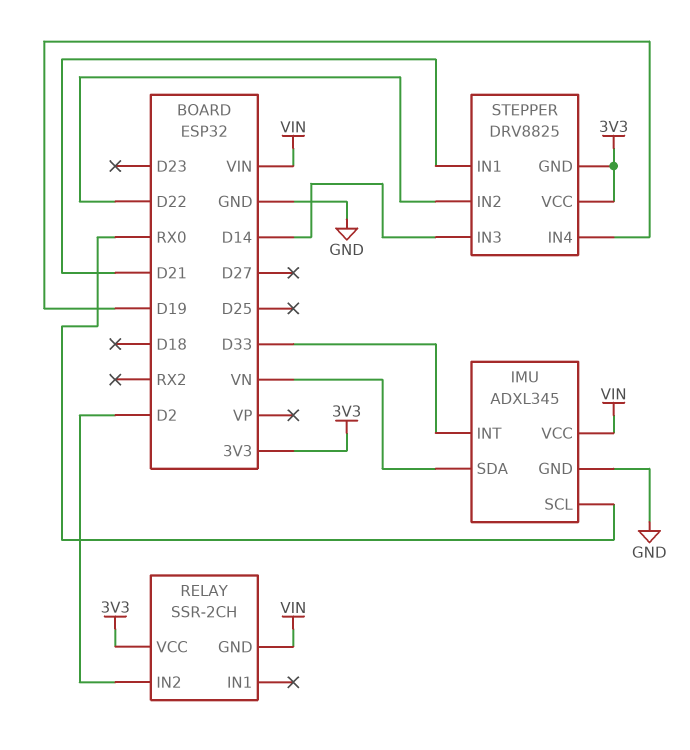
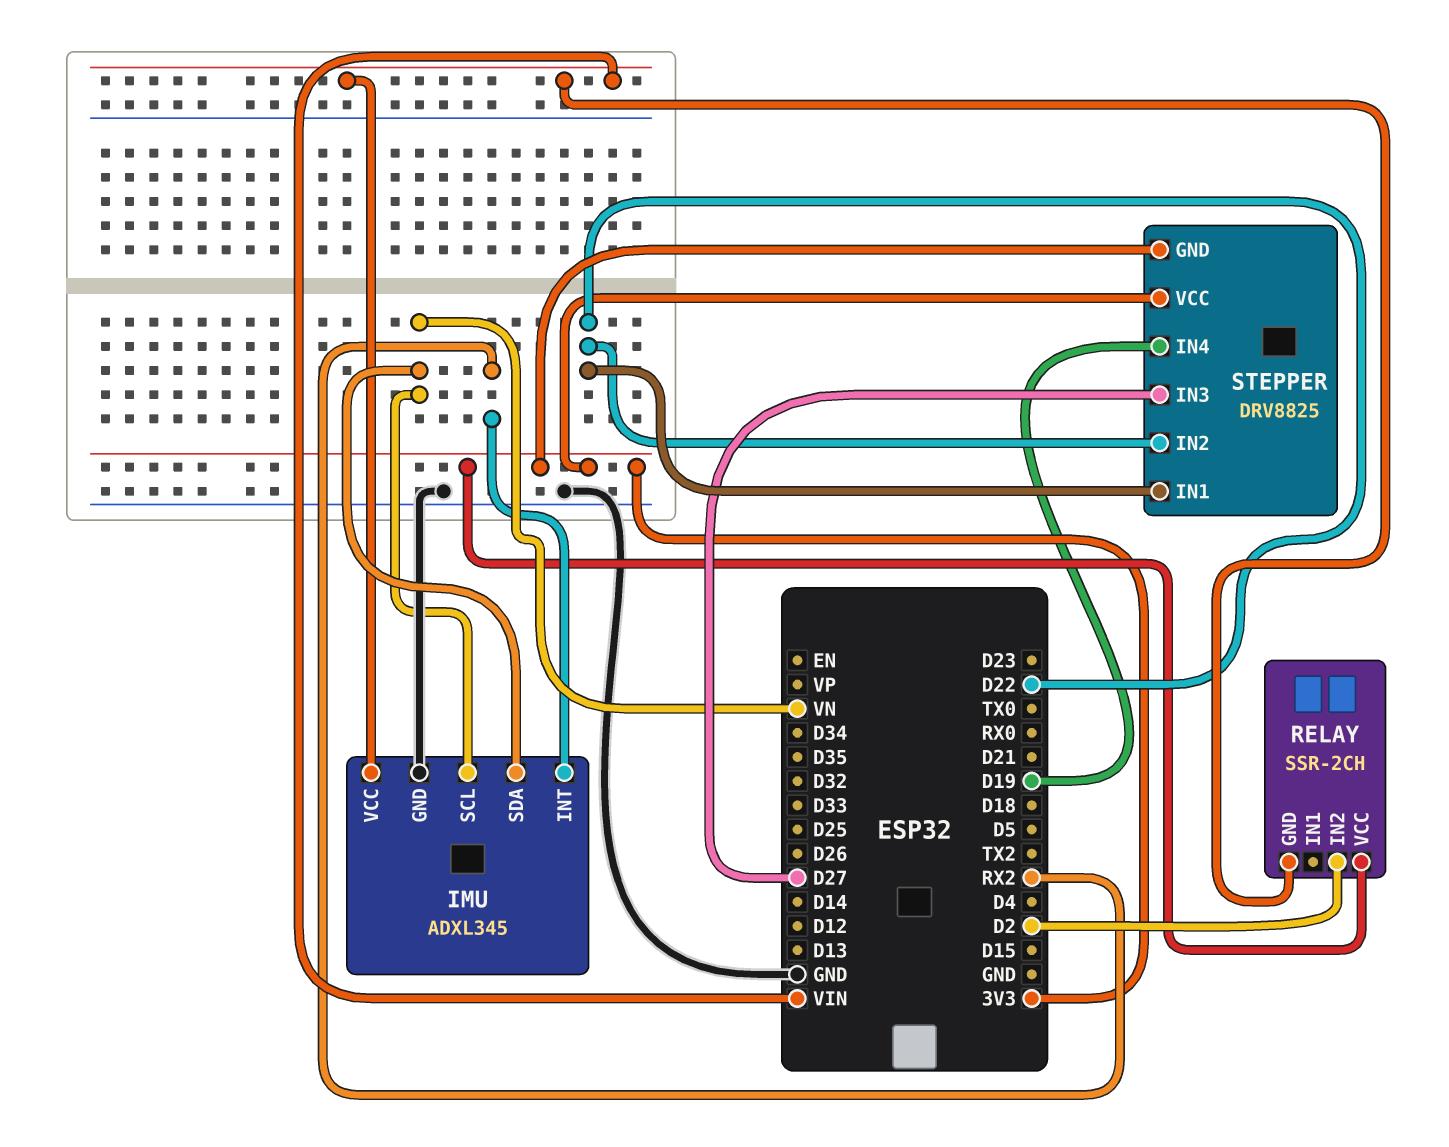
IMU pin INT: D33 -> RX2
IMU pin SCL: RX0 -> VN
STEPPER pin IN1: D21 -> D22
STEPPER pin IN3: D14 -> D27

